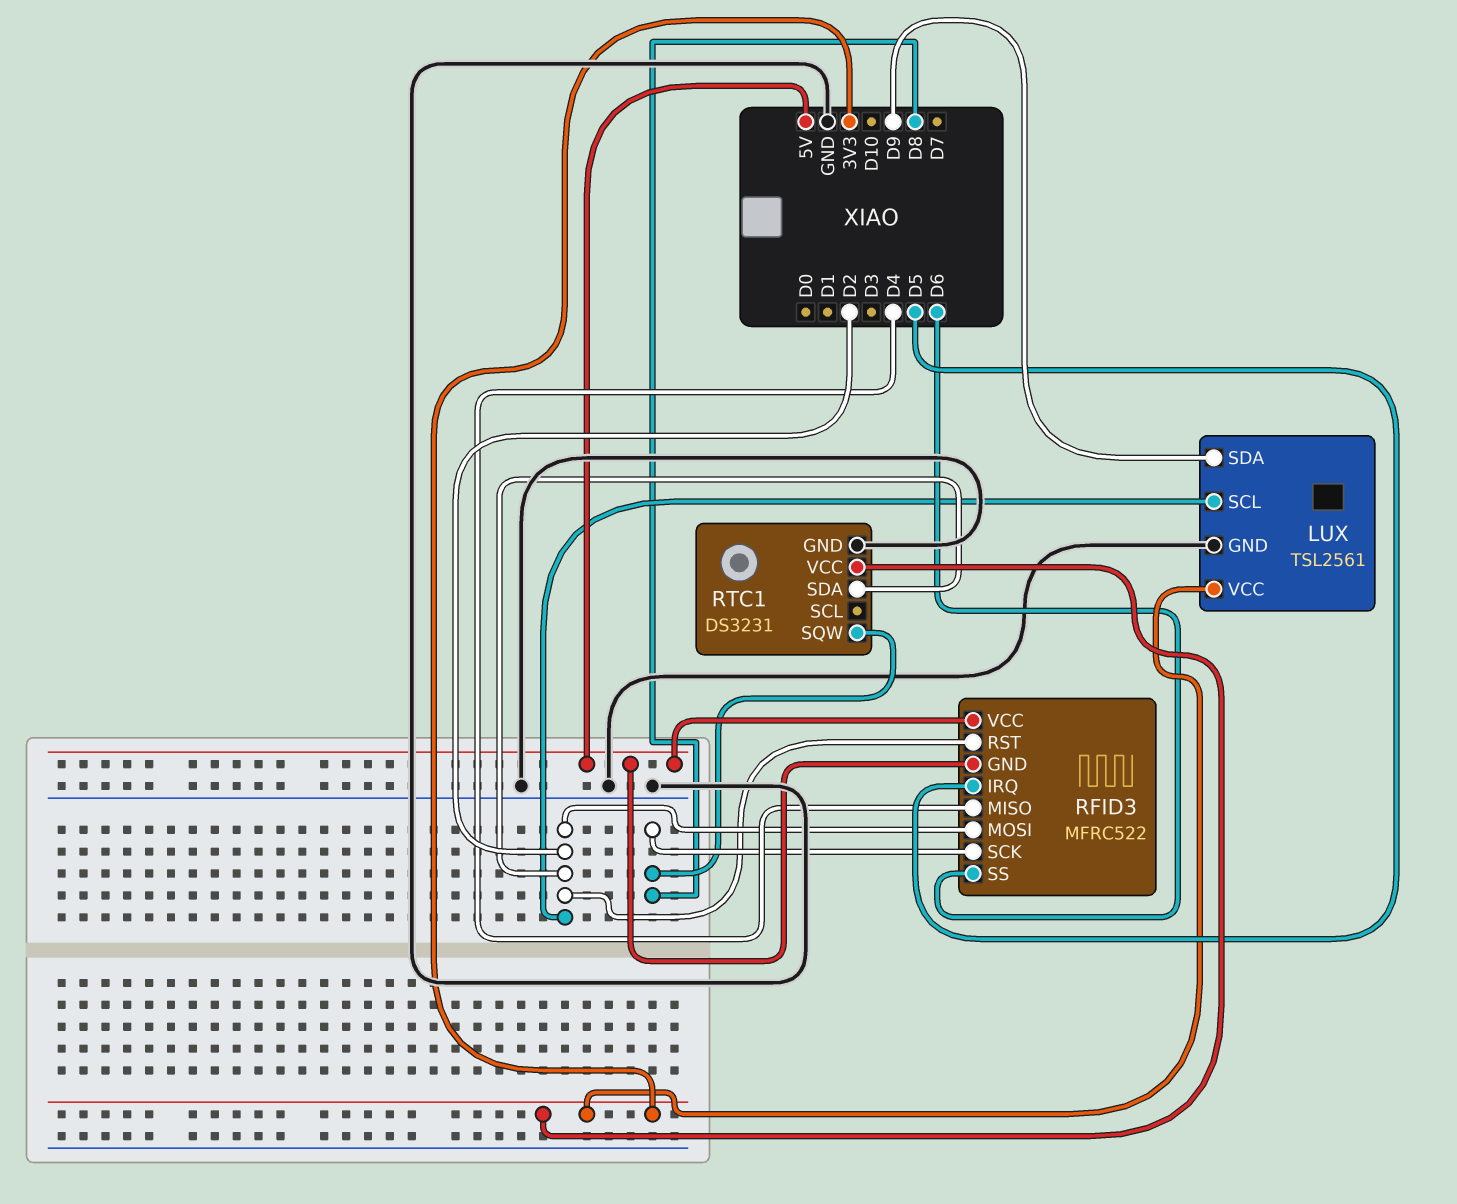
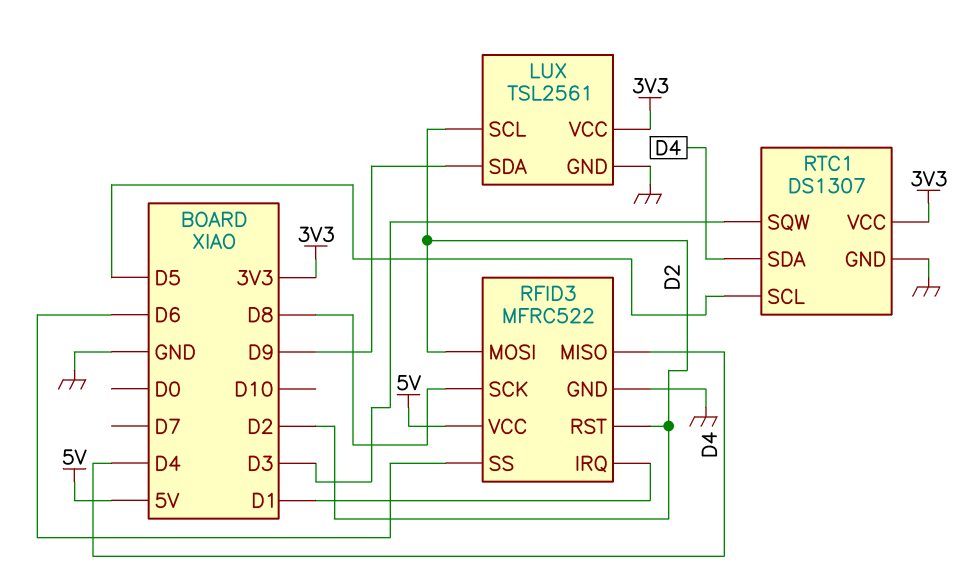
RFID3 pin GND: 5V -> GND
RFID3 pin IRQ: D5 -> D1
RTC1: DS3231 -> DS1307
RTC1 pin SCL: none -> D5
RTC1 pin SDA: D2 -> D4
RTC1 pin SQW: D8 -> D3

